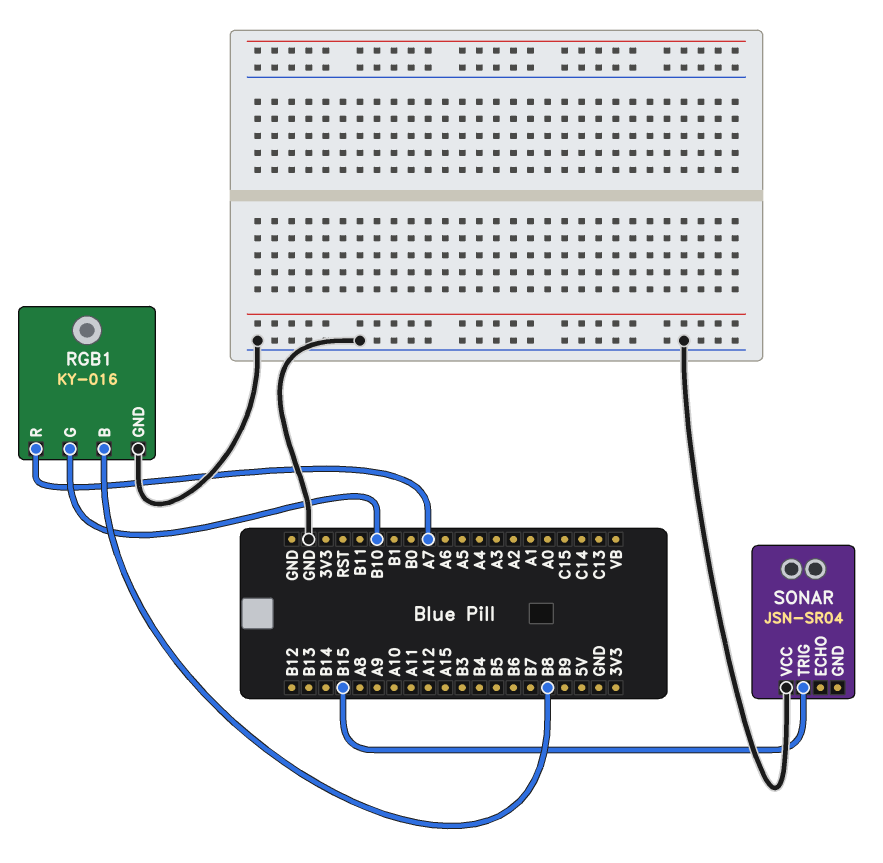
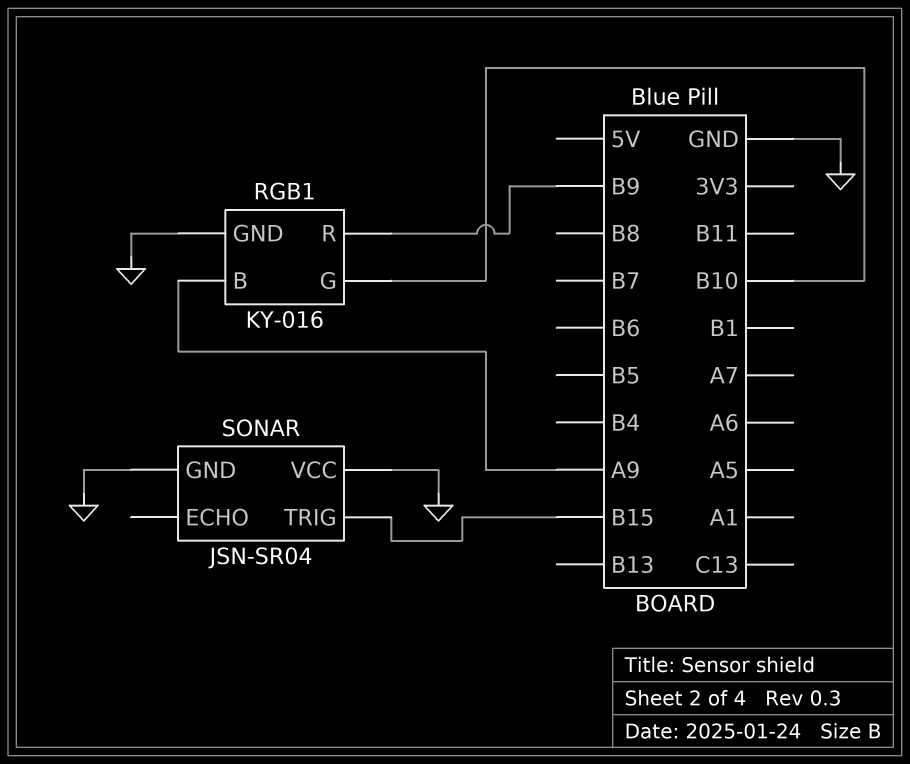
RGB1 pin B: B8 -> A9
RGB1 pin R: A7 -> B9
SONAR pin GND: none -> GND

